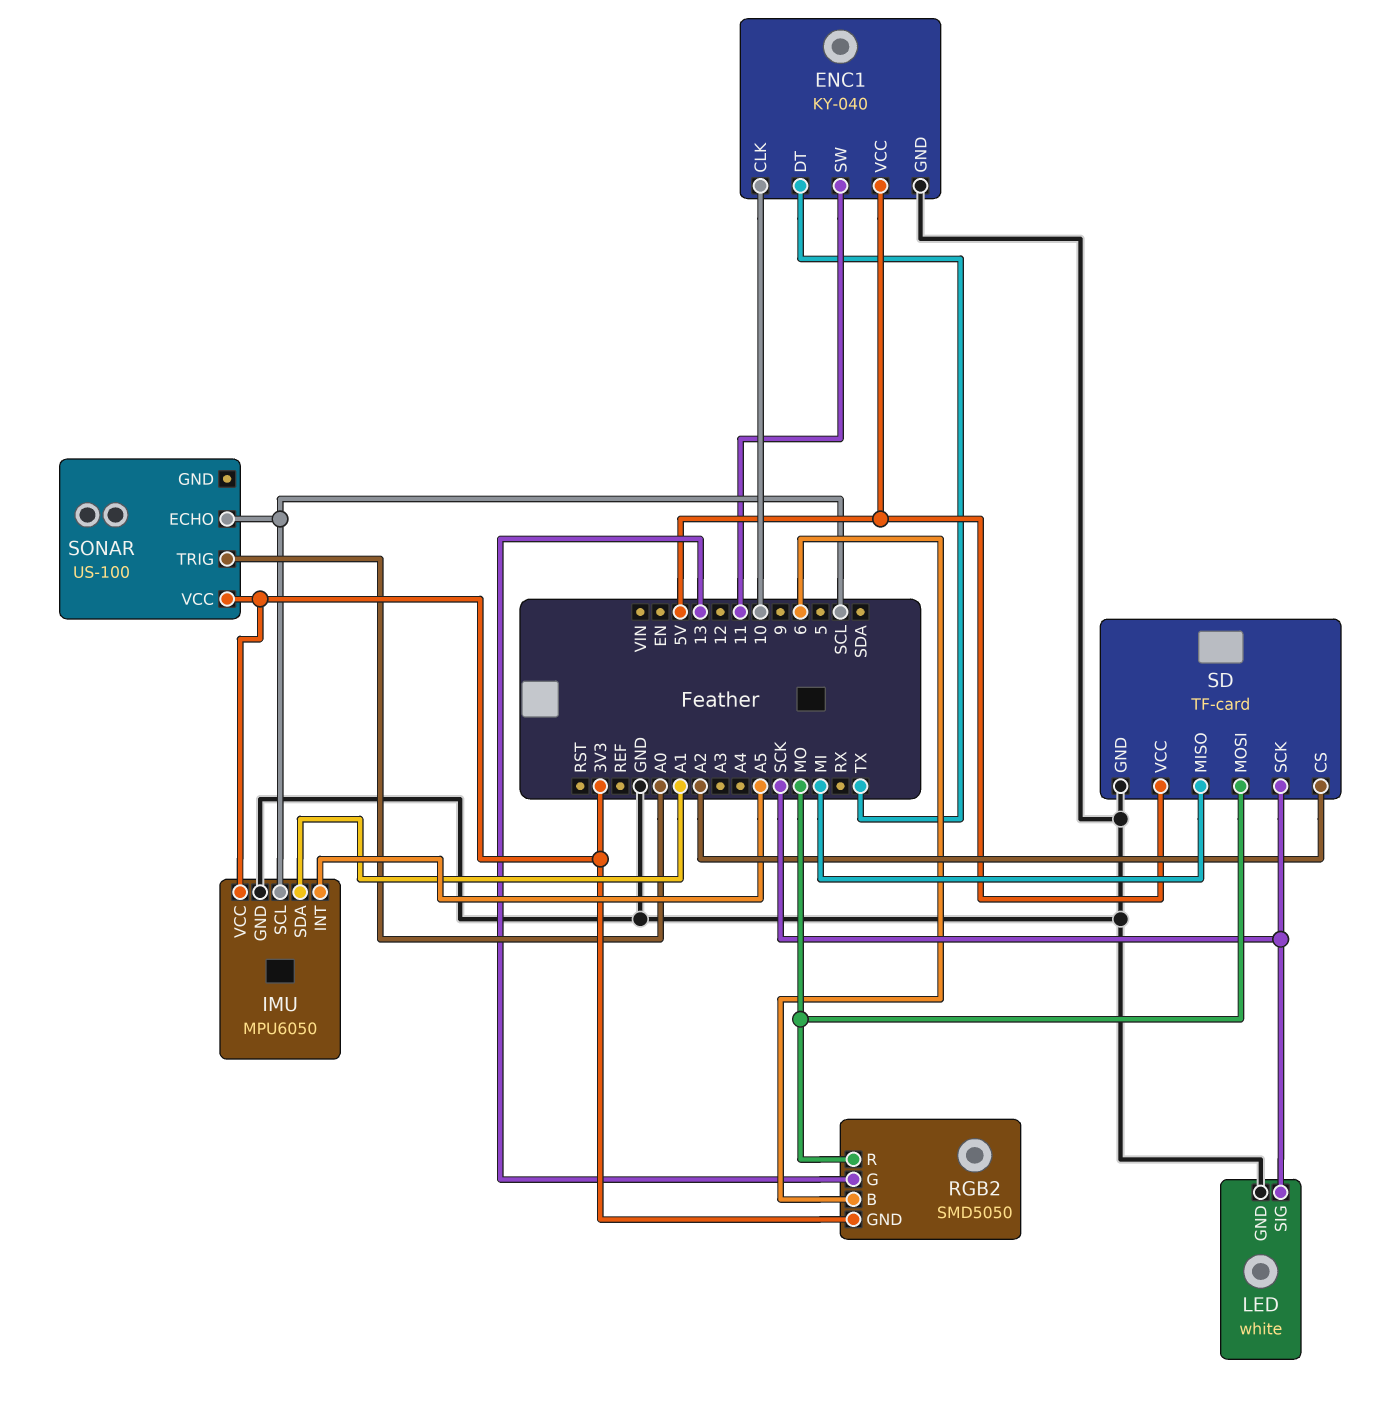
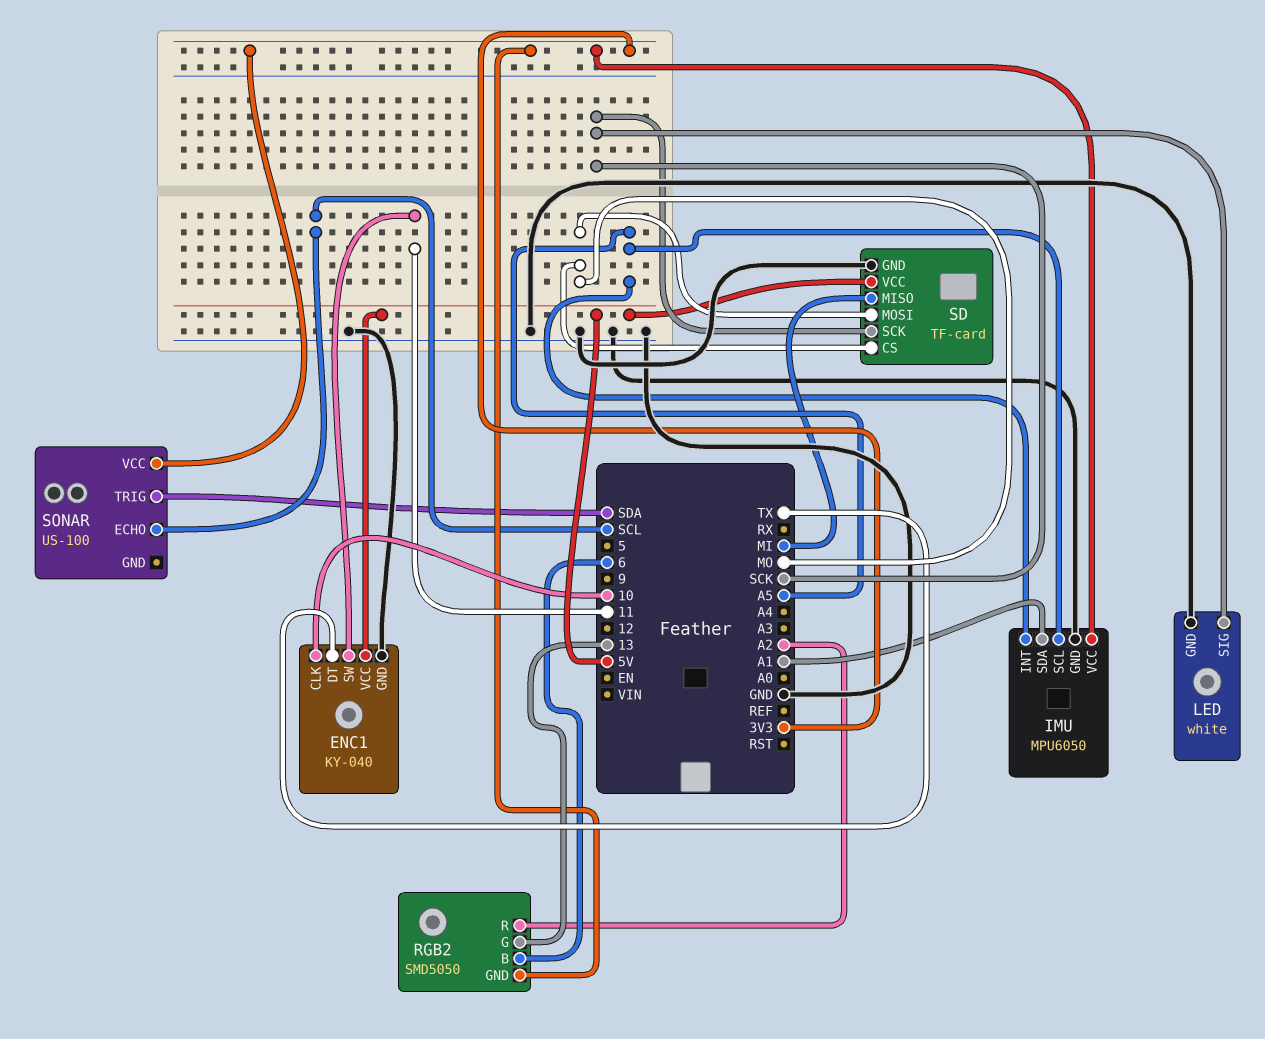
IMU pin SCL: SCL -> A5
RGB2 pin R: MO -> A2
SD pin CS: A2 -> MO
SONAR pin TRIG: A0 -> SDA

